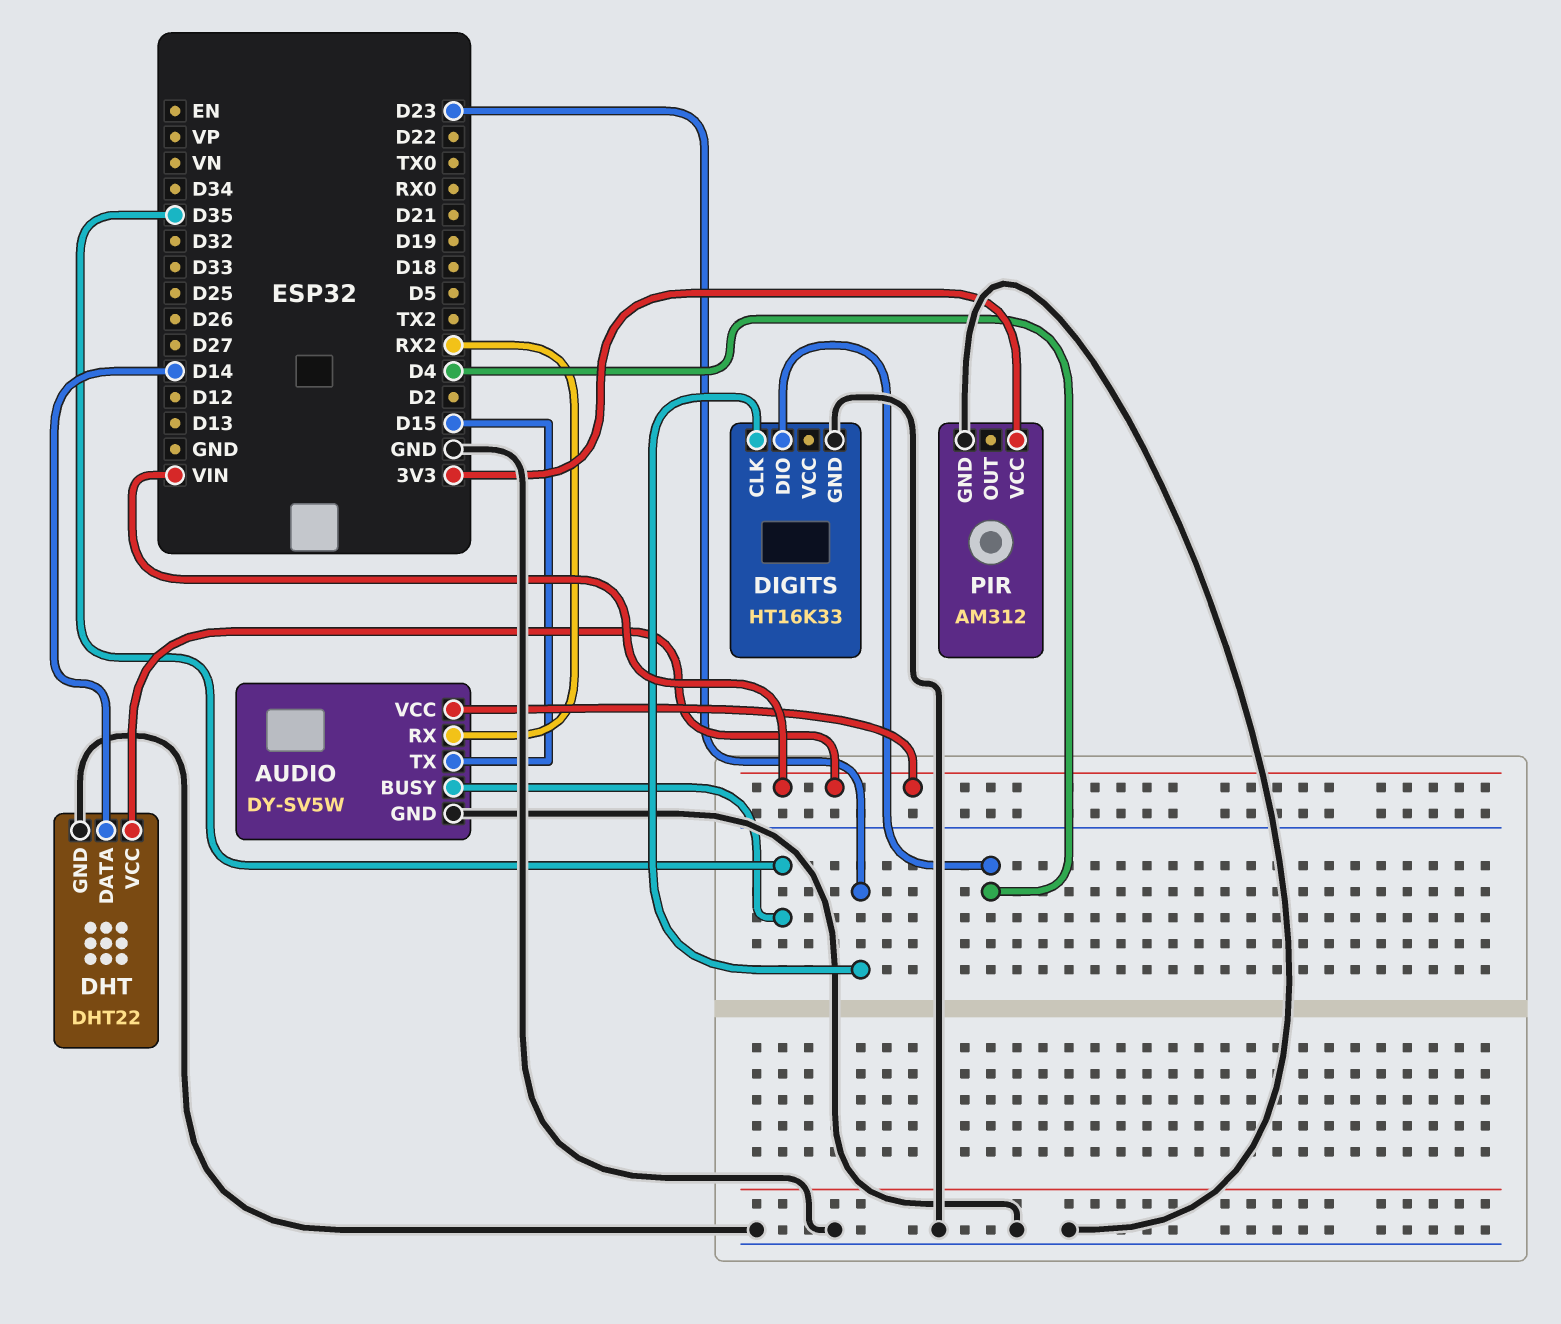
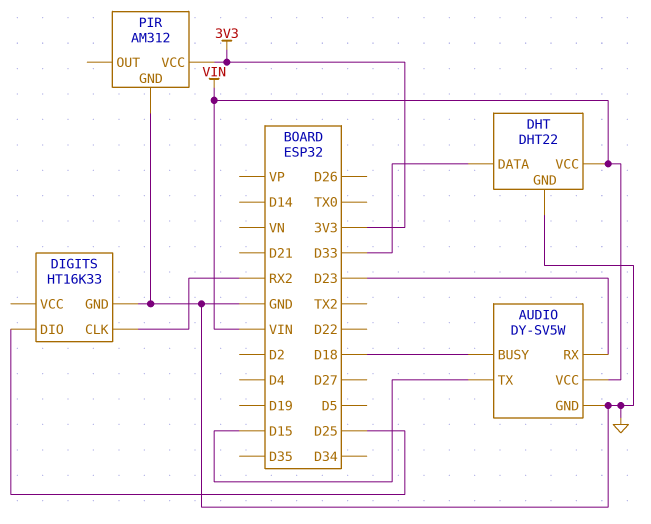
AUDIO pin BUSY: D35 -> D18
AUDIO pin RX: RX2 -> D23
DHT pin DATA: D14 -> D33
DIGITS pin CLK: D23 -> RX2
DIGITS pin DIO: D4 -> D25

